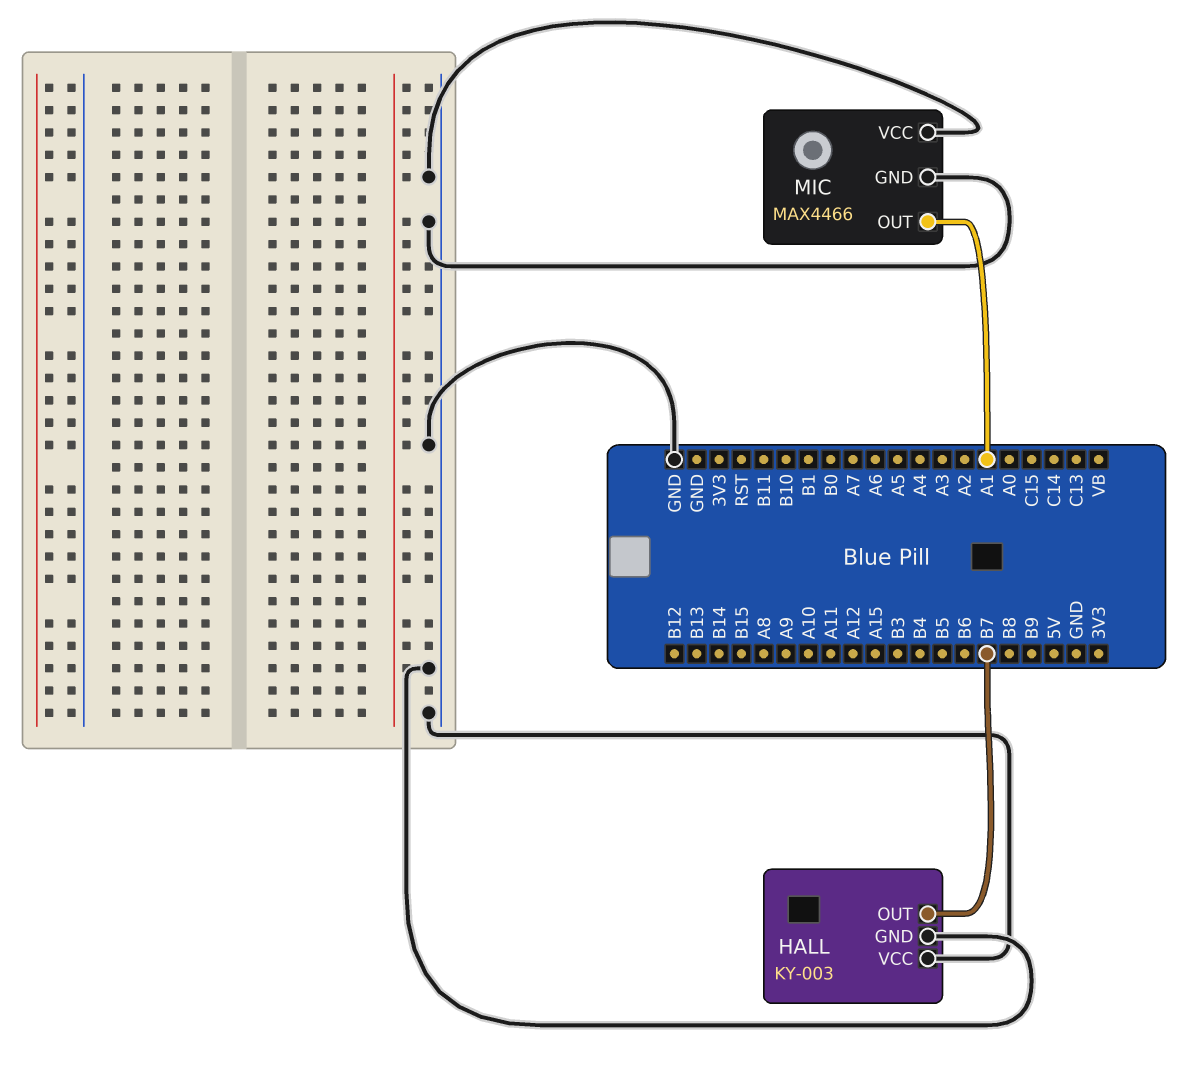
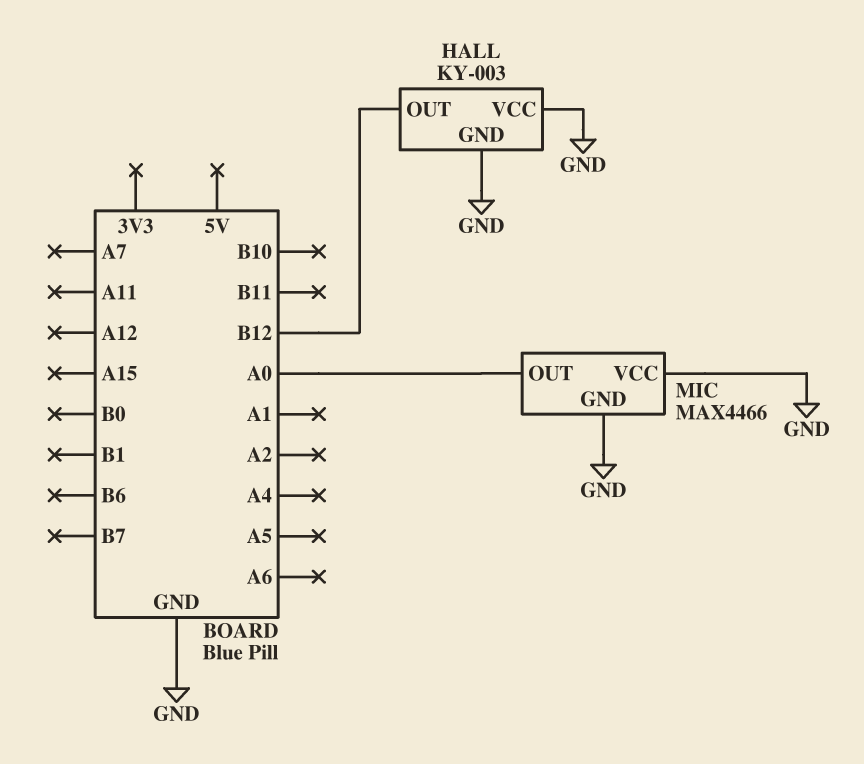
HALL pin OUT: B7 -> B12
MIC pin OUT: A1 -> A0

